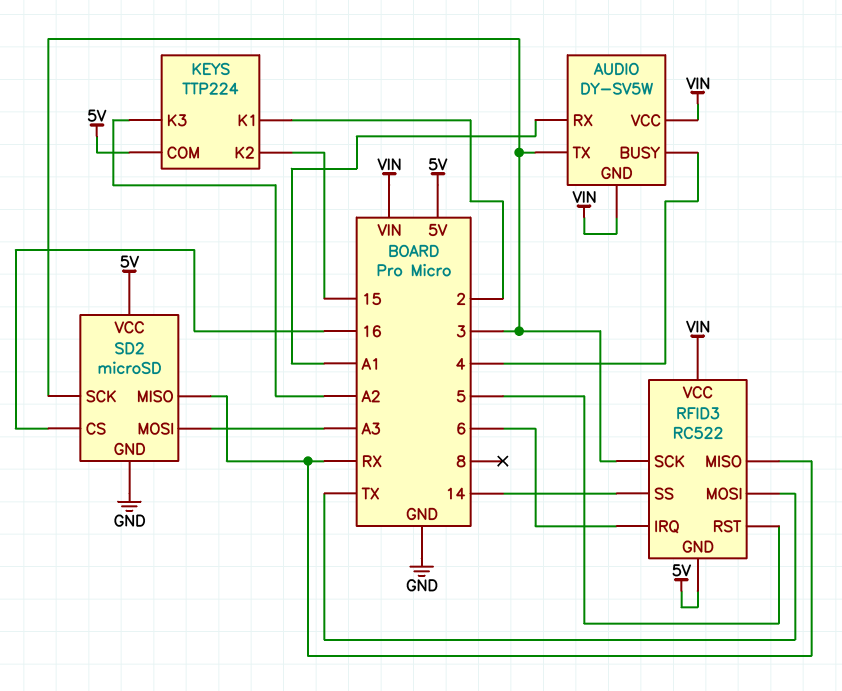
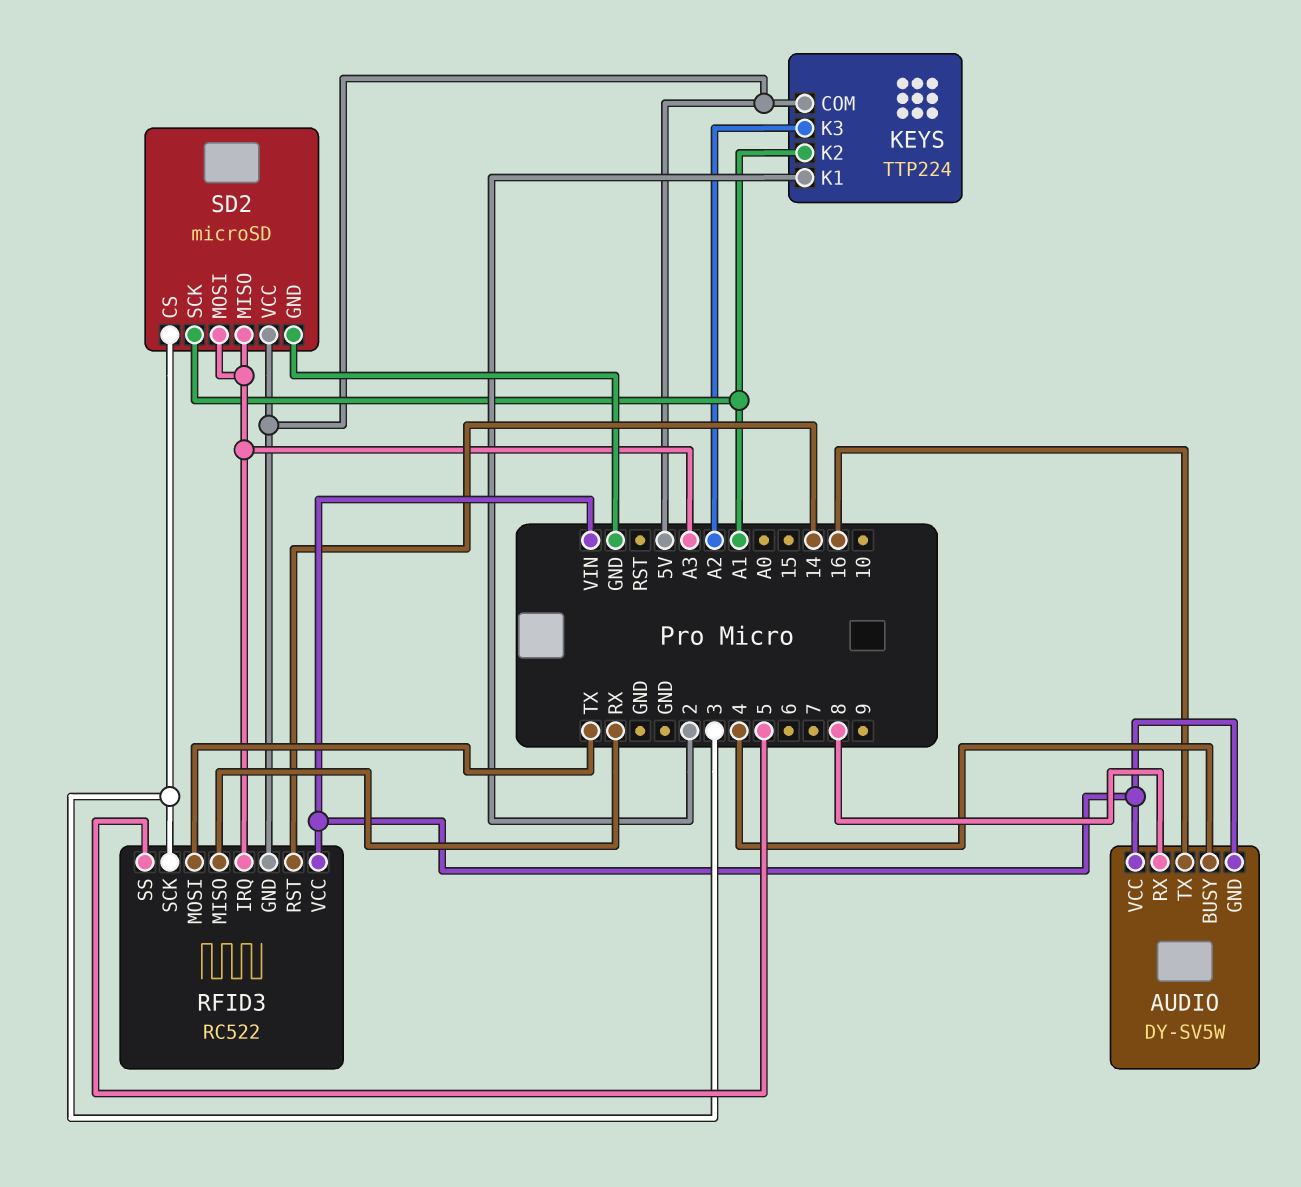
AUDIO pin RX: A1 -> 8
AUDIO pin TX: 3 -> 16
KEYS pin K2: 15 -> A1
RFID3 pin IRQ: 6 -> A3
RFID3 pin RST: 5 -> 14
RFID3 pin SS: 14 -> 5
SD2 pin CS: 16 -> 3
SD2 pin MISO: RX -> A3
SD2 pin SCK: 3 -> A1

